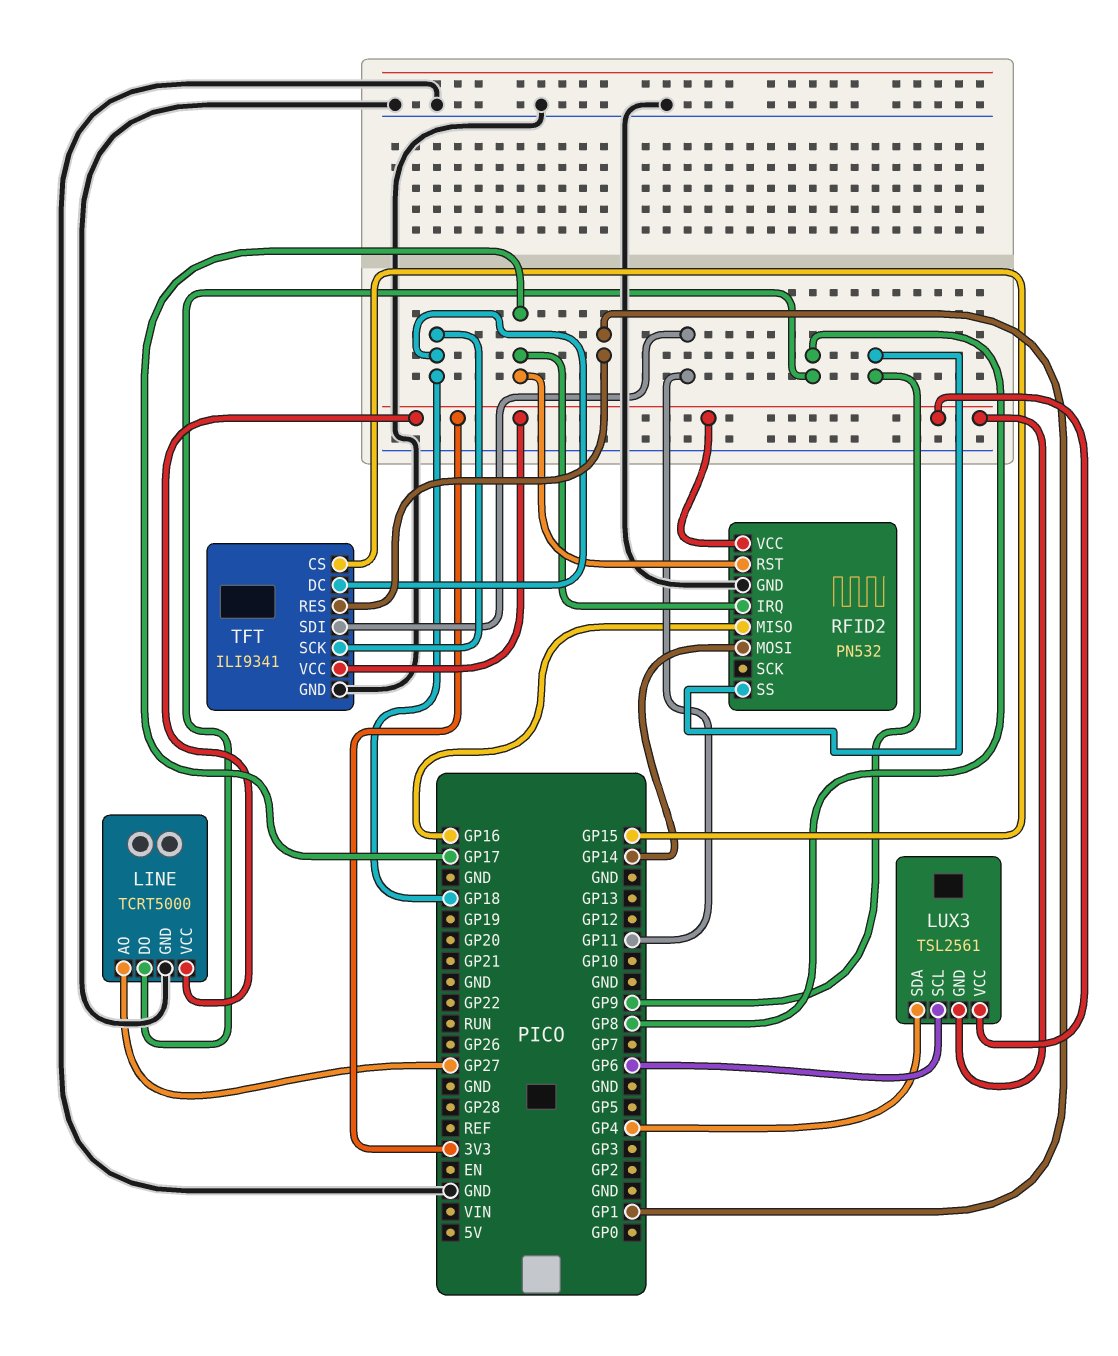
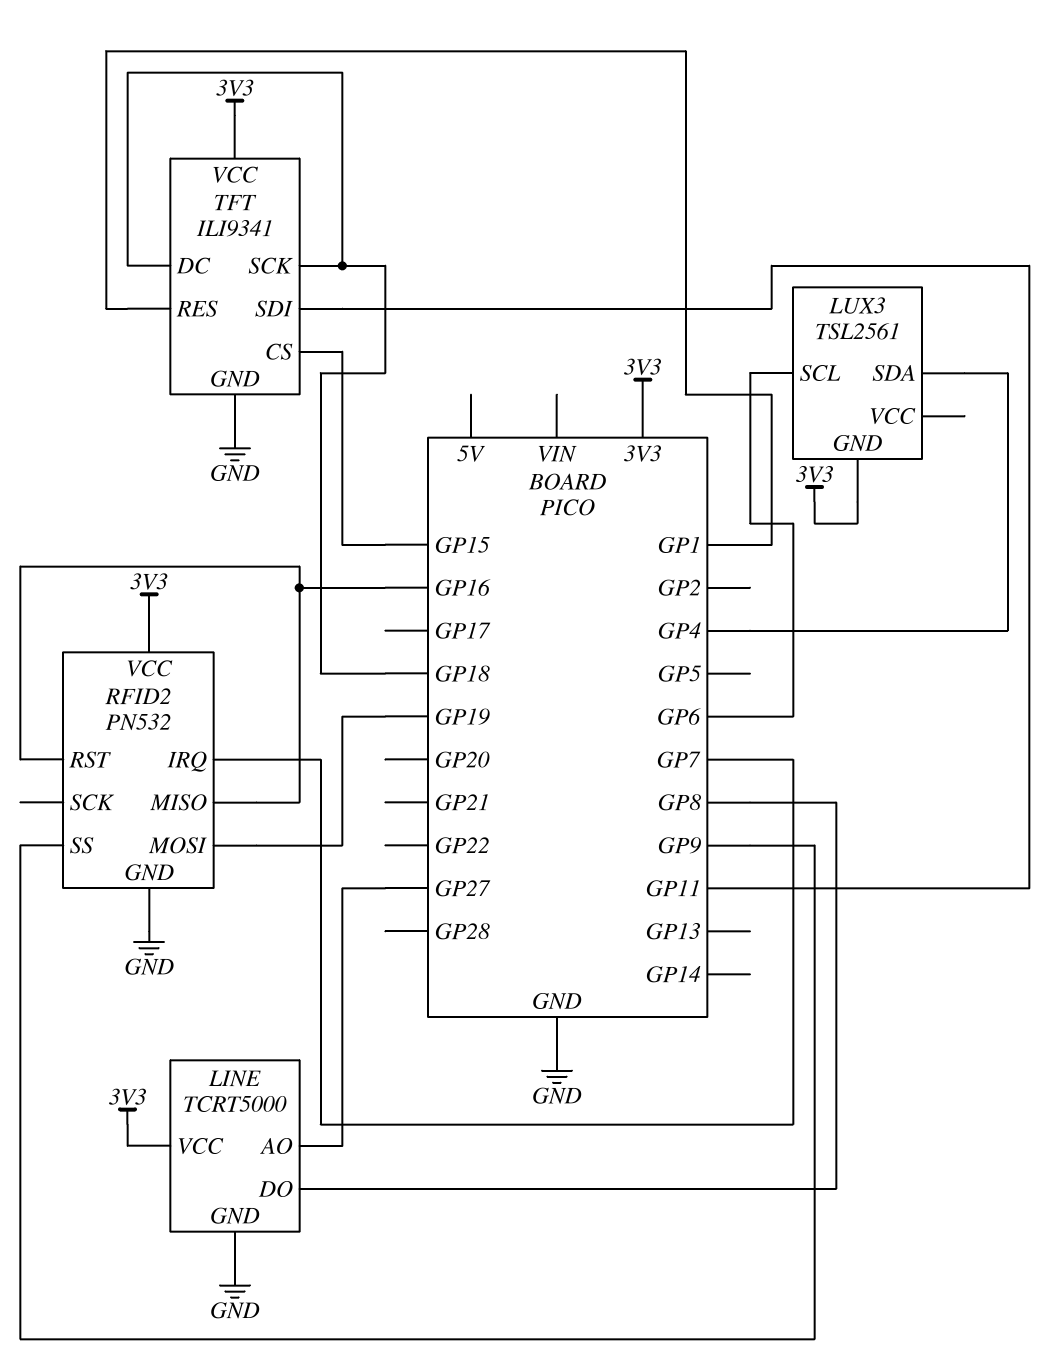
LUX3 pin VCC: 3V3 -> none
RFID2 pin IRQ: GP17 -> GP7
RFID2 pin MOSI: GP14 -> GP19
RFID2 pin RST: GP17 -> GP16

